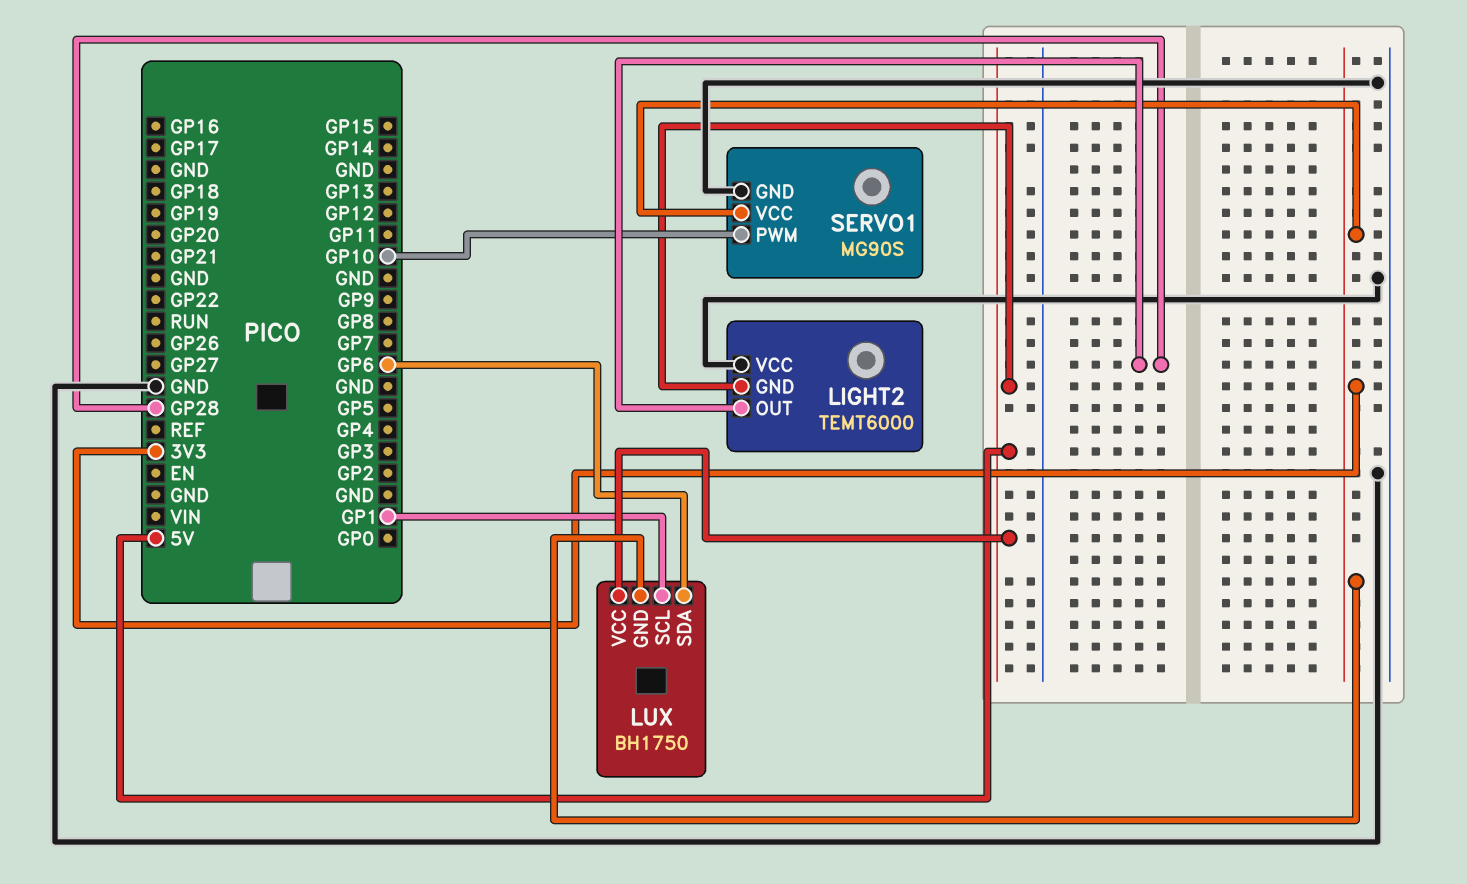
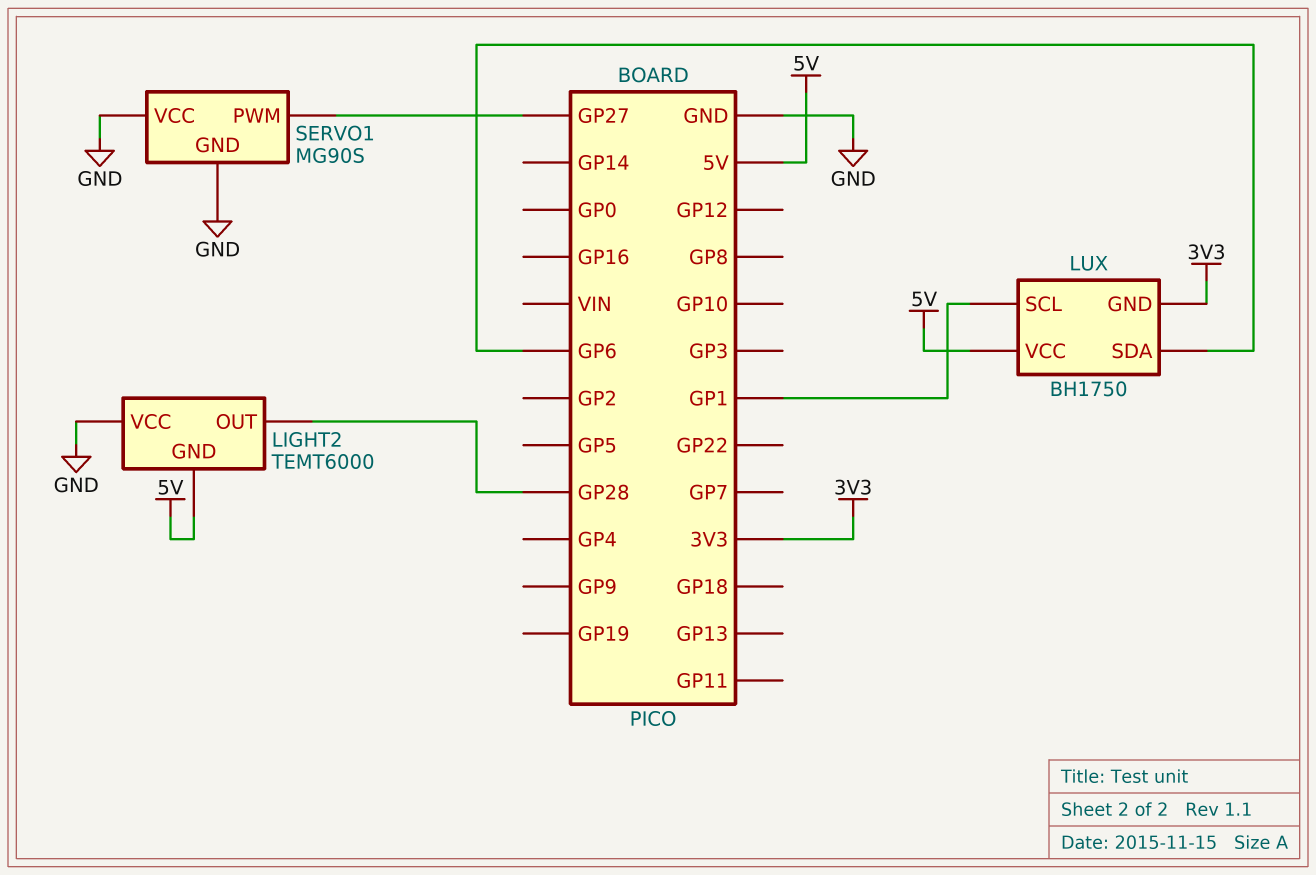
SERVO1 pin PWM: GP10 -> GP27
SERVO1 pin VCC: 3V3 -> GND

